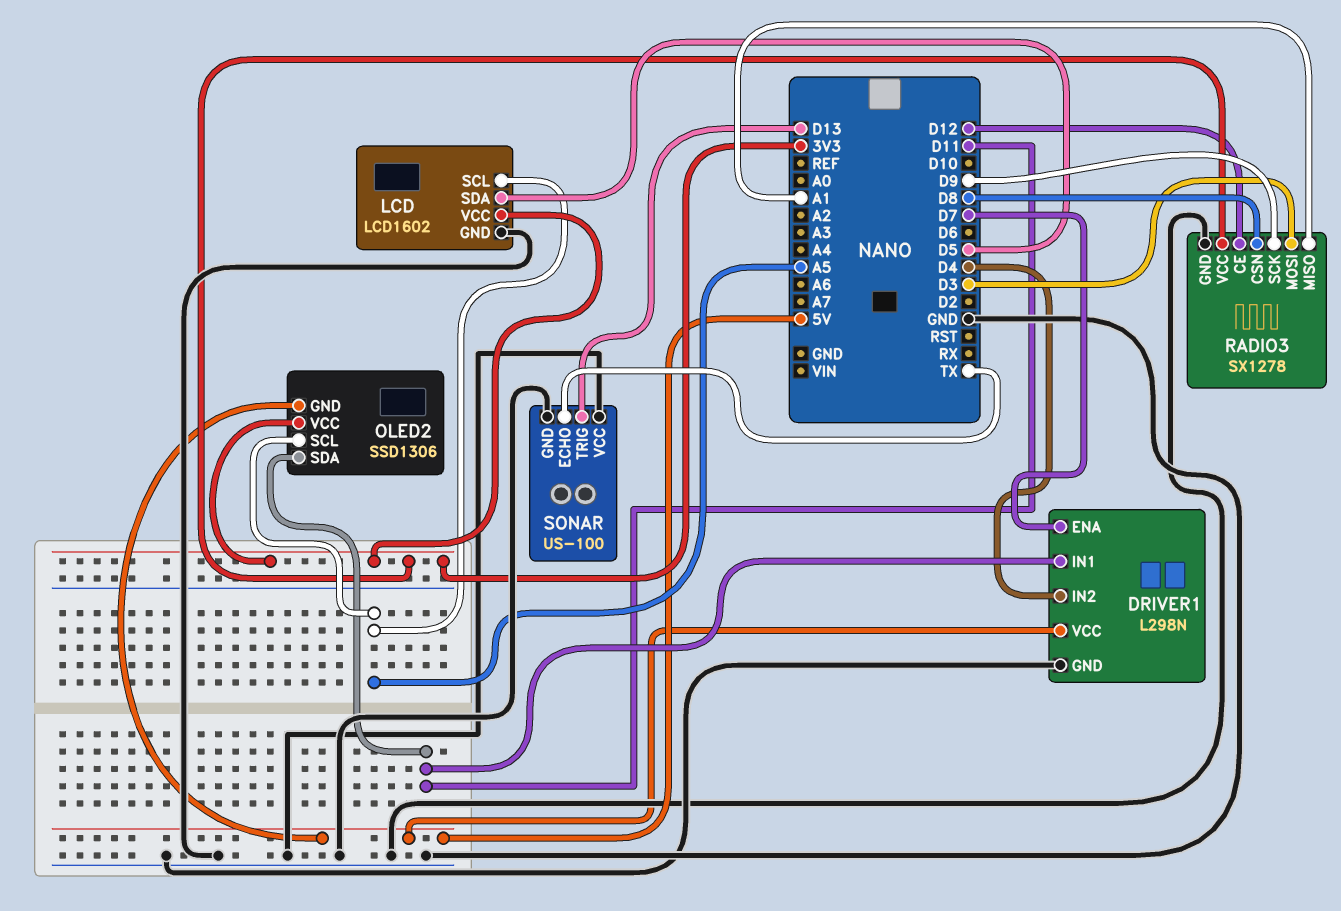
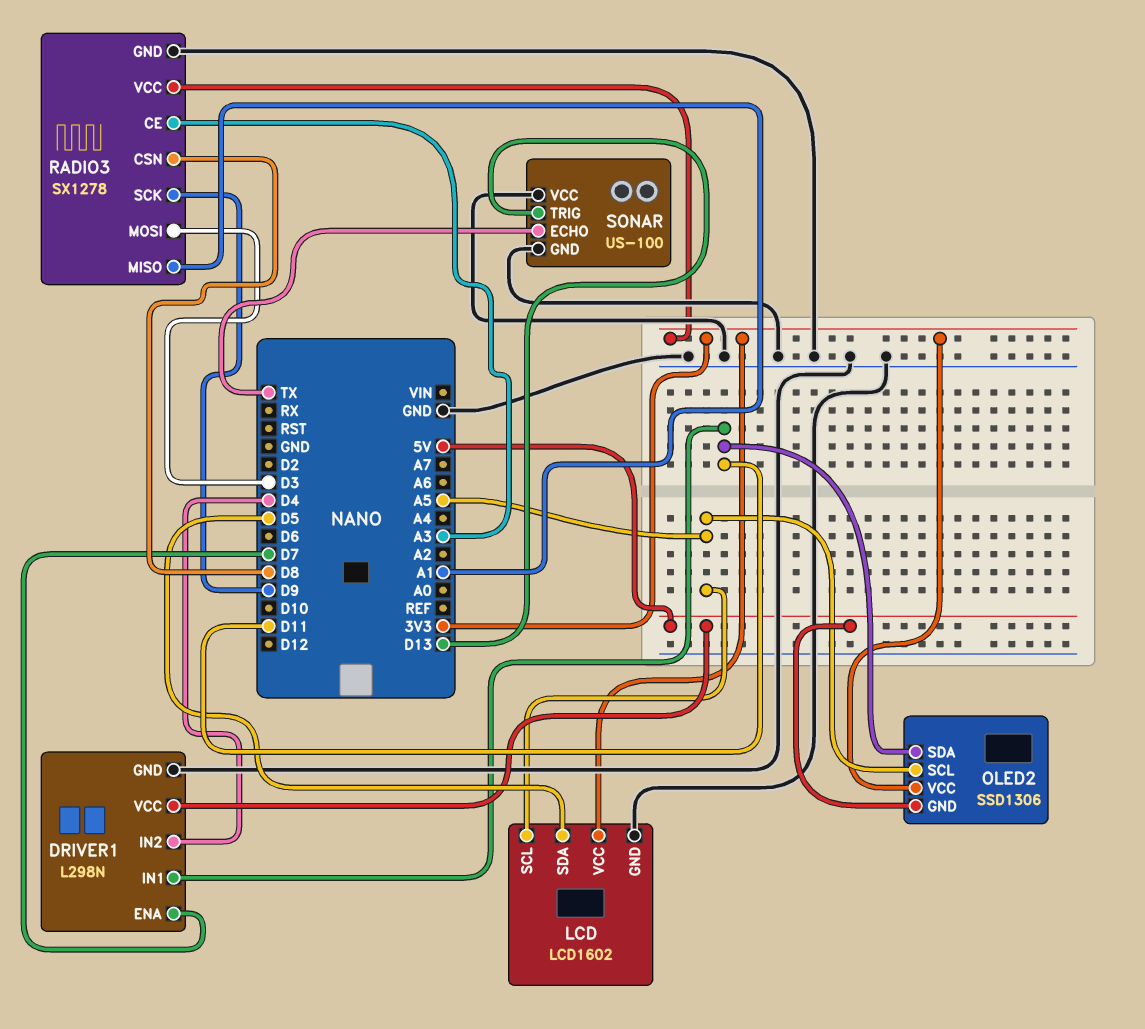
RADIO3 pin CE: D12 -> A3

